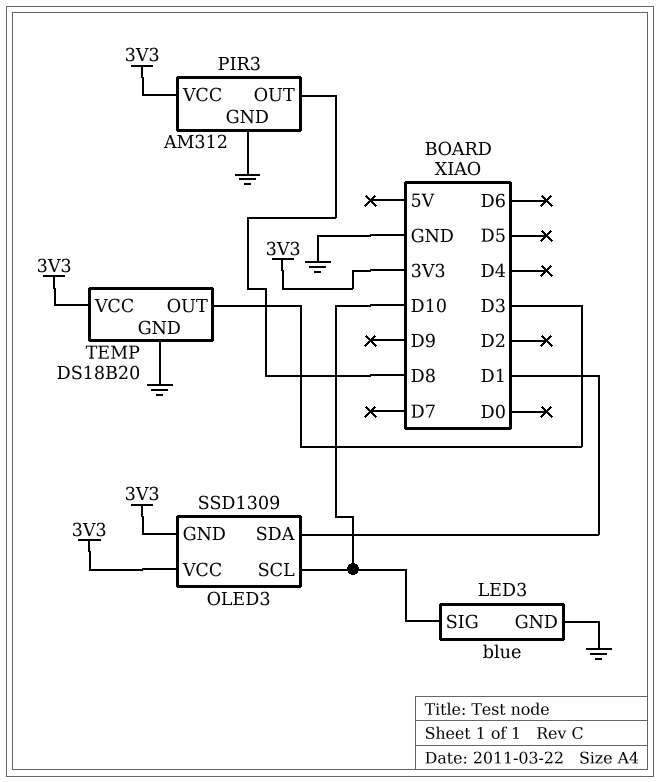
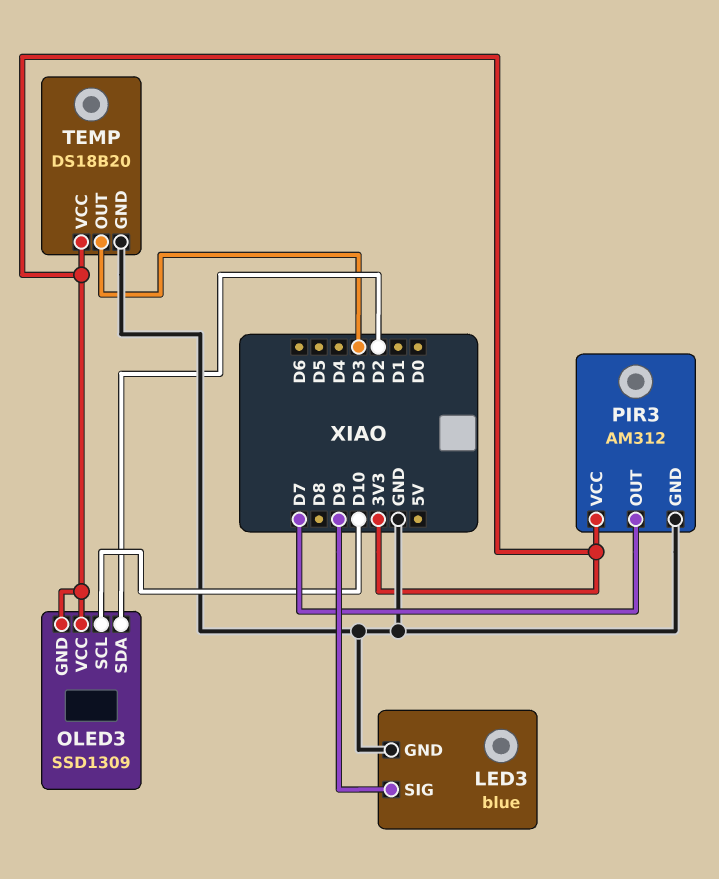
LED3 pin SIG: D10 -> D9
OLED3 pin SDA: D1 -> D2
PIR3 pin OUT: D8 -> D7

